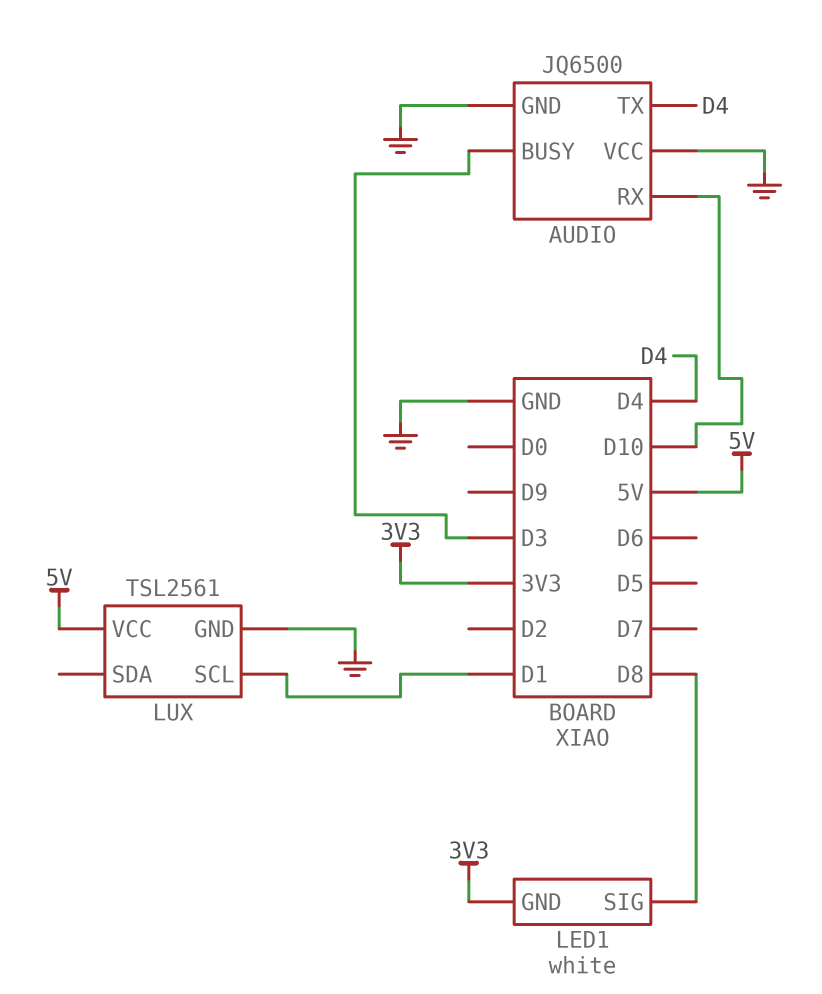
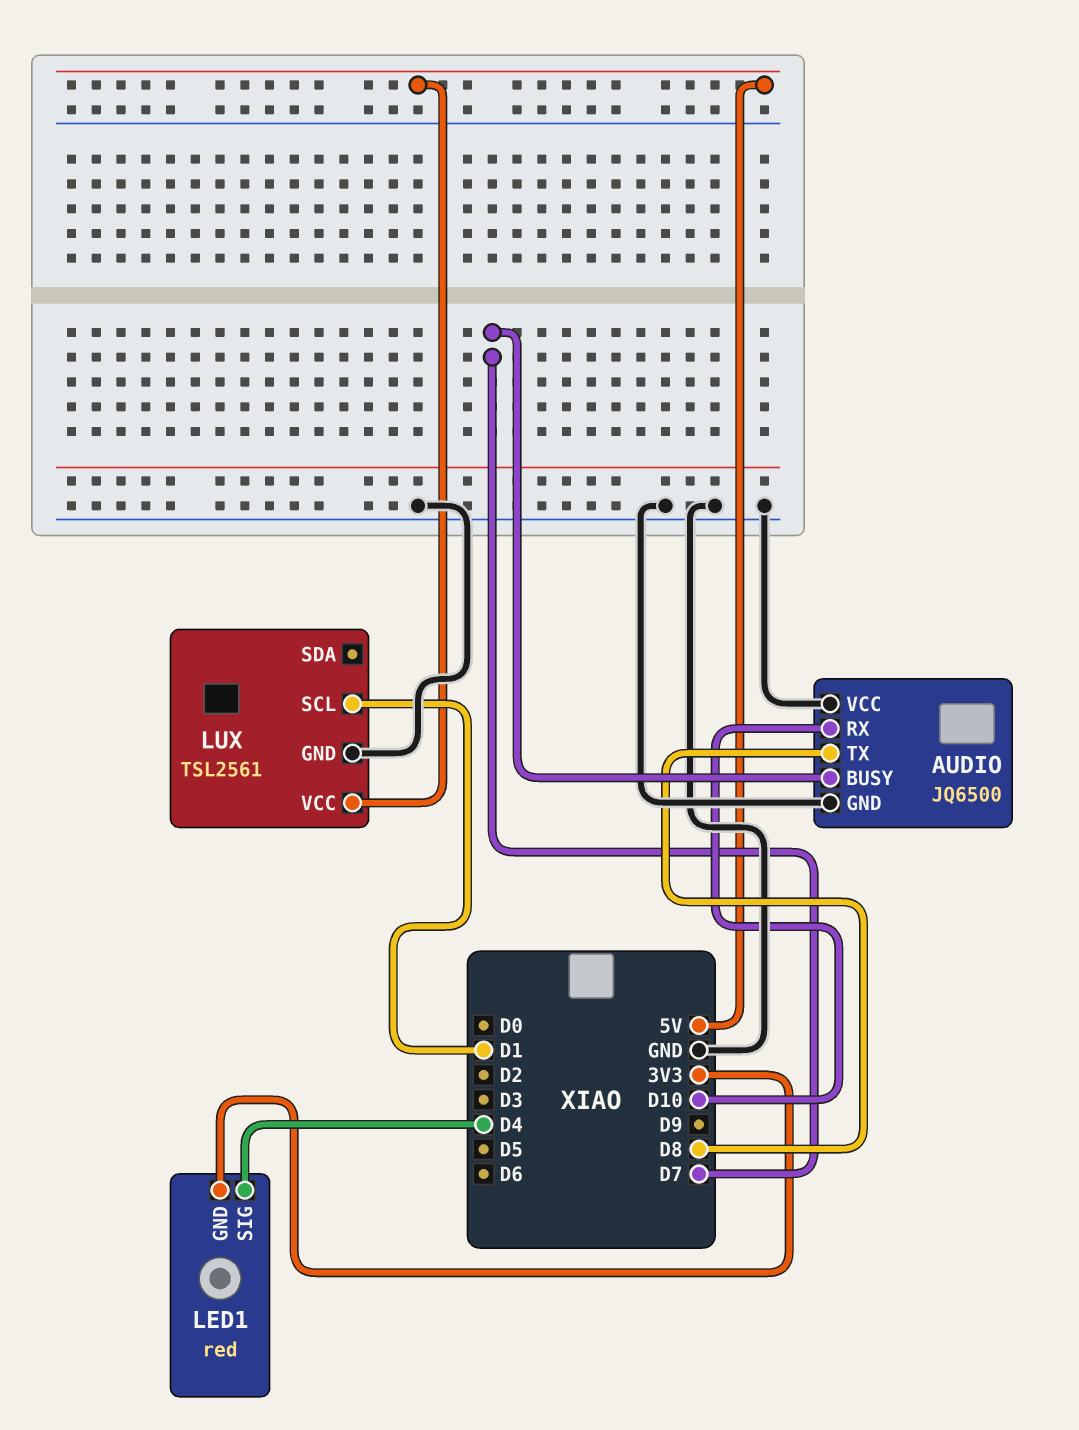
AUDIO pin BUSY: D3 -> D7
AUDIO pin TX: D4 -> D8
LED1: white -> red
LED1 pin SIG: D8 -> D4

